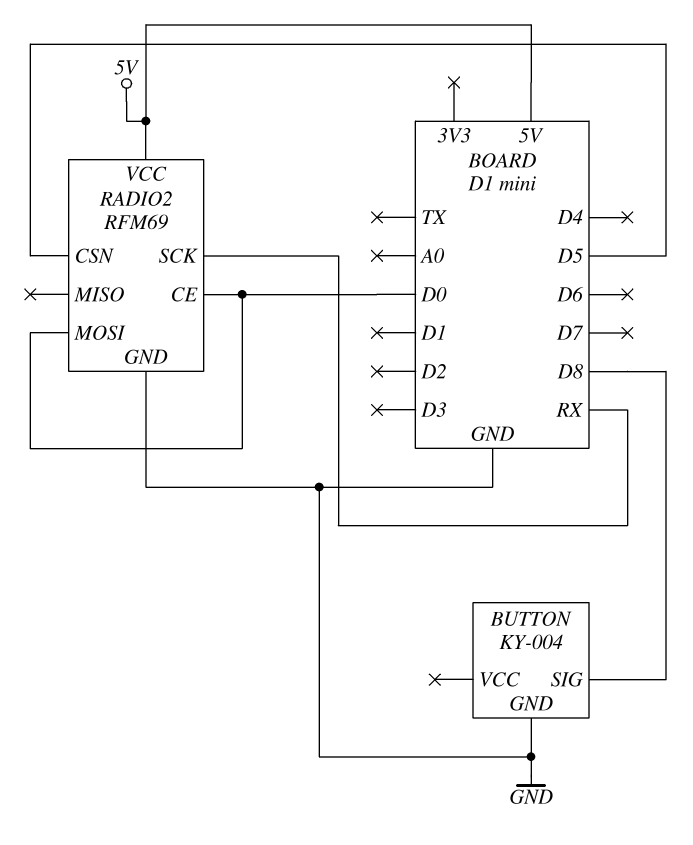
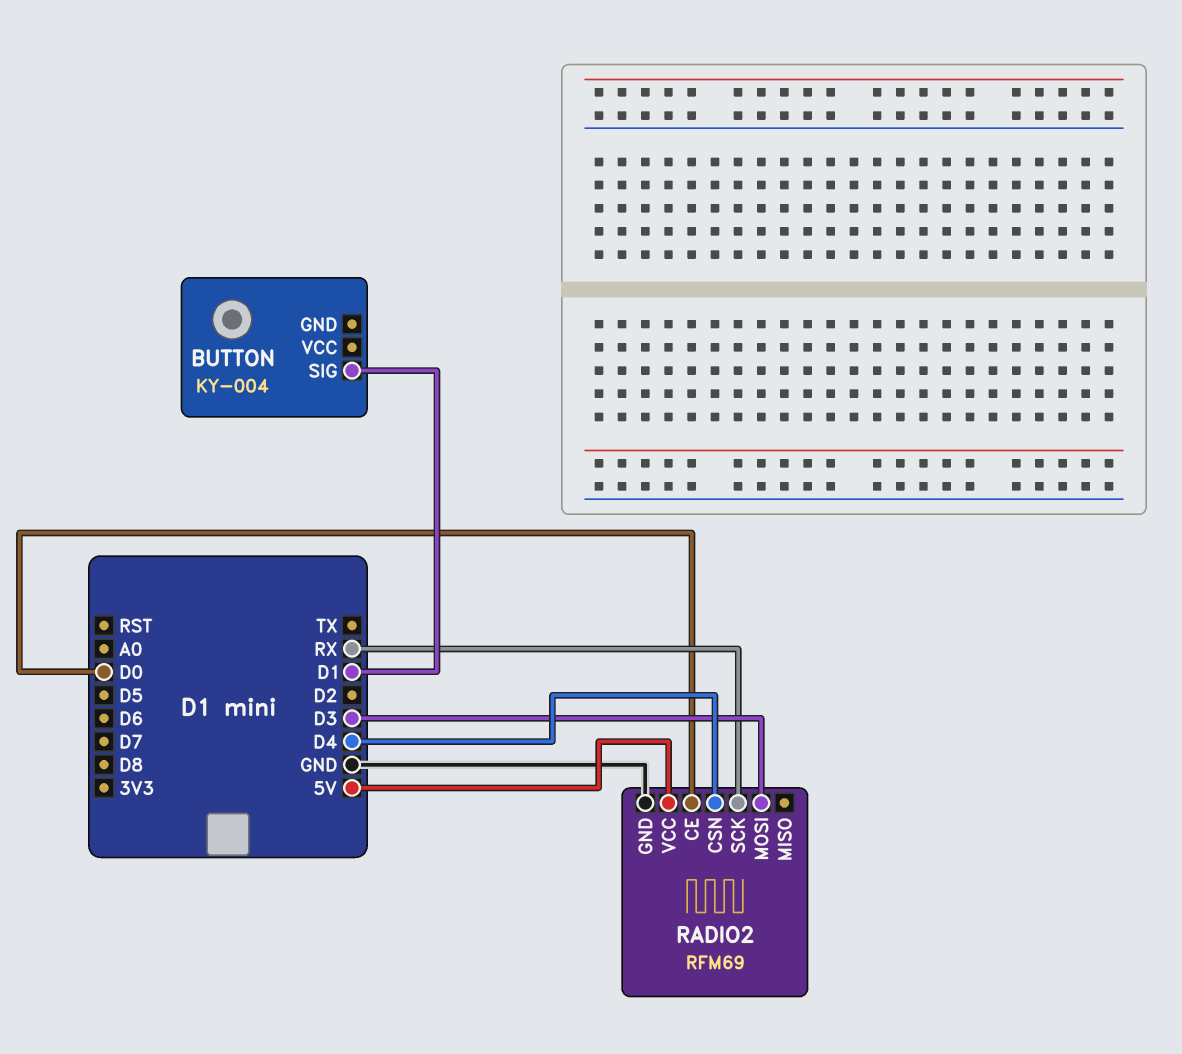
BUTTON pin GND: GND -> none
BUTTON pin SIG: D8 -> D1
RADIO2 pin CSN: D5 -> D4
RADIO2 pin MOSI: D0 -> D3

